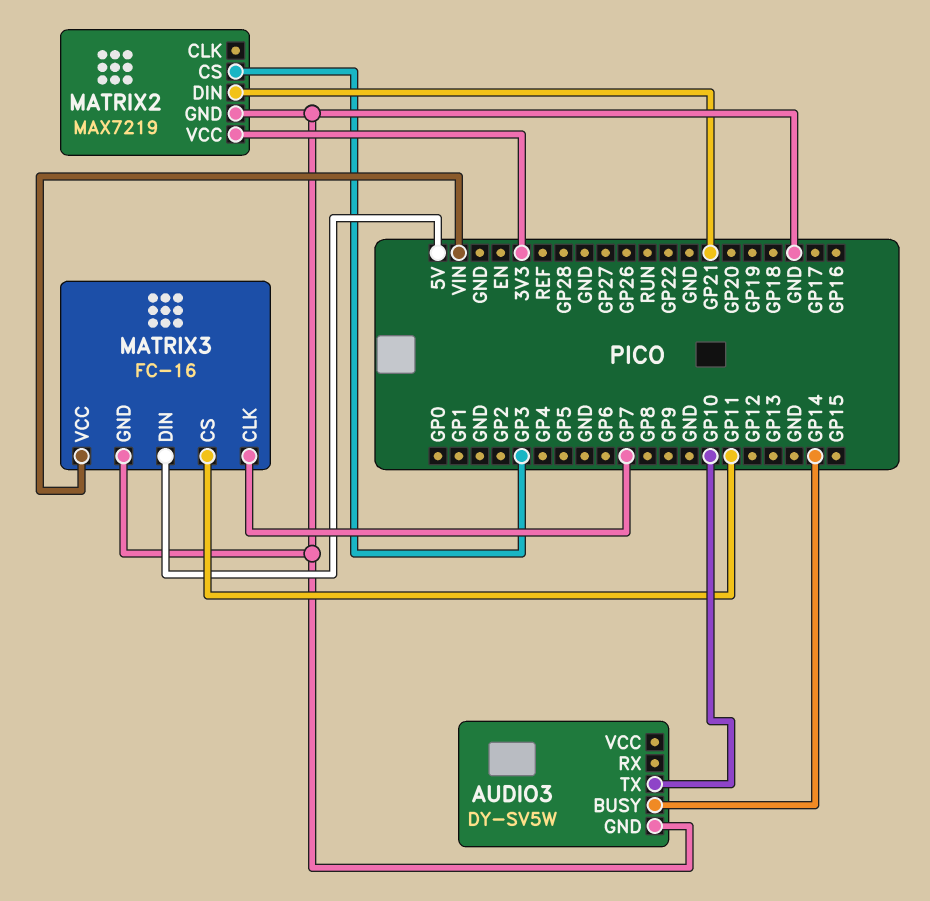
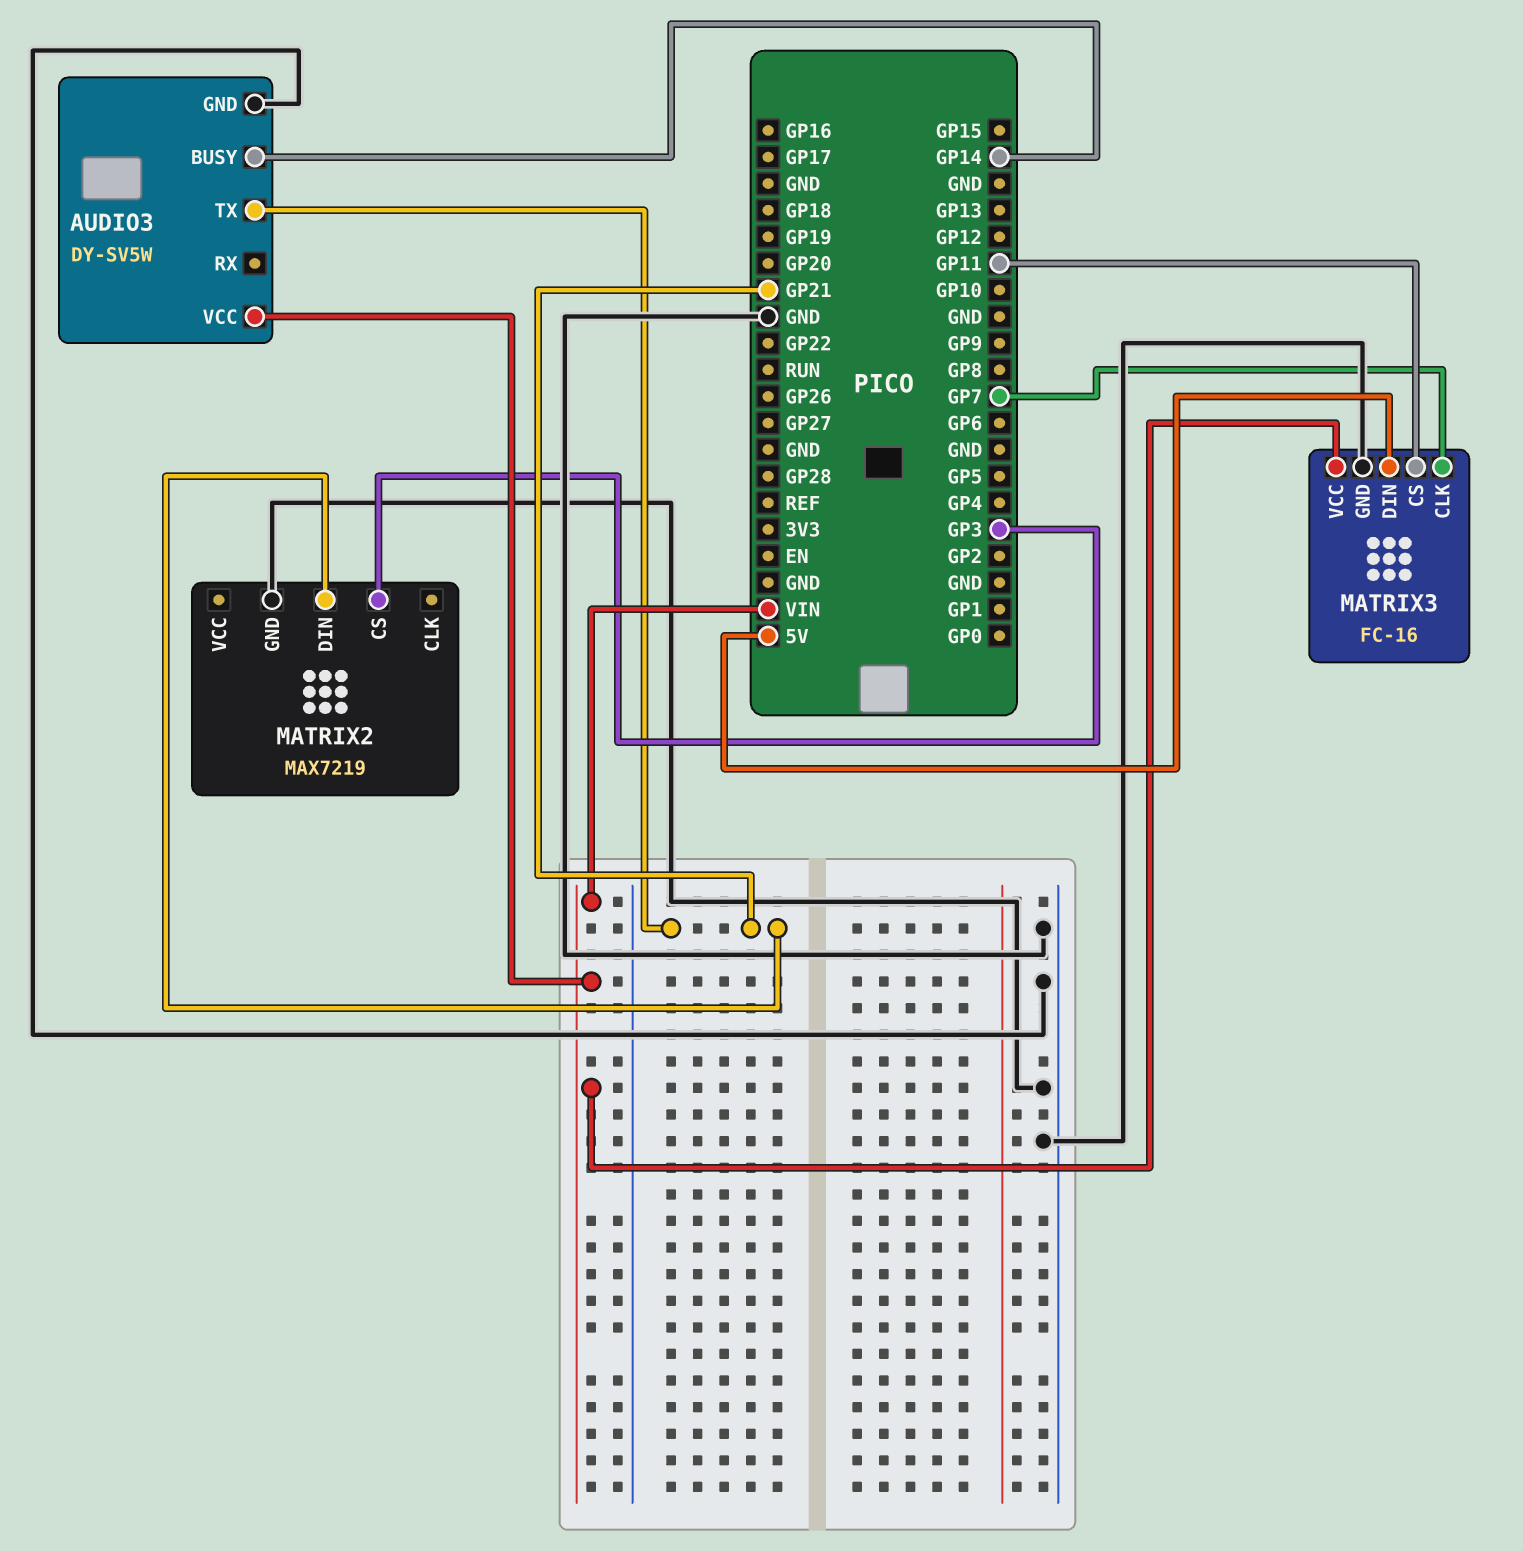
AUDIO3 pin TX: GP10 -> GP21
AUDIO3 pin VCC: none -> VIN
MATRIX2 pin VCC: 3V3 -> none

